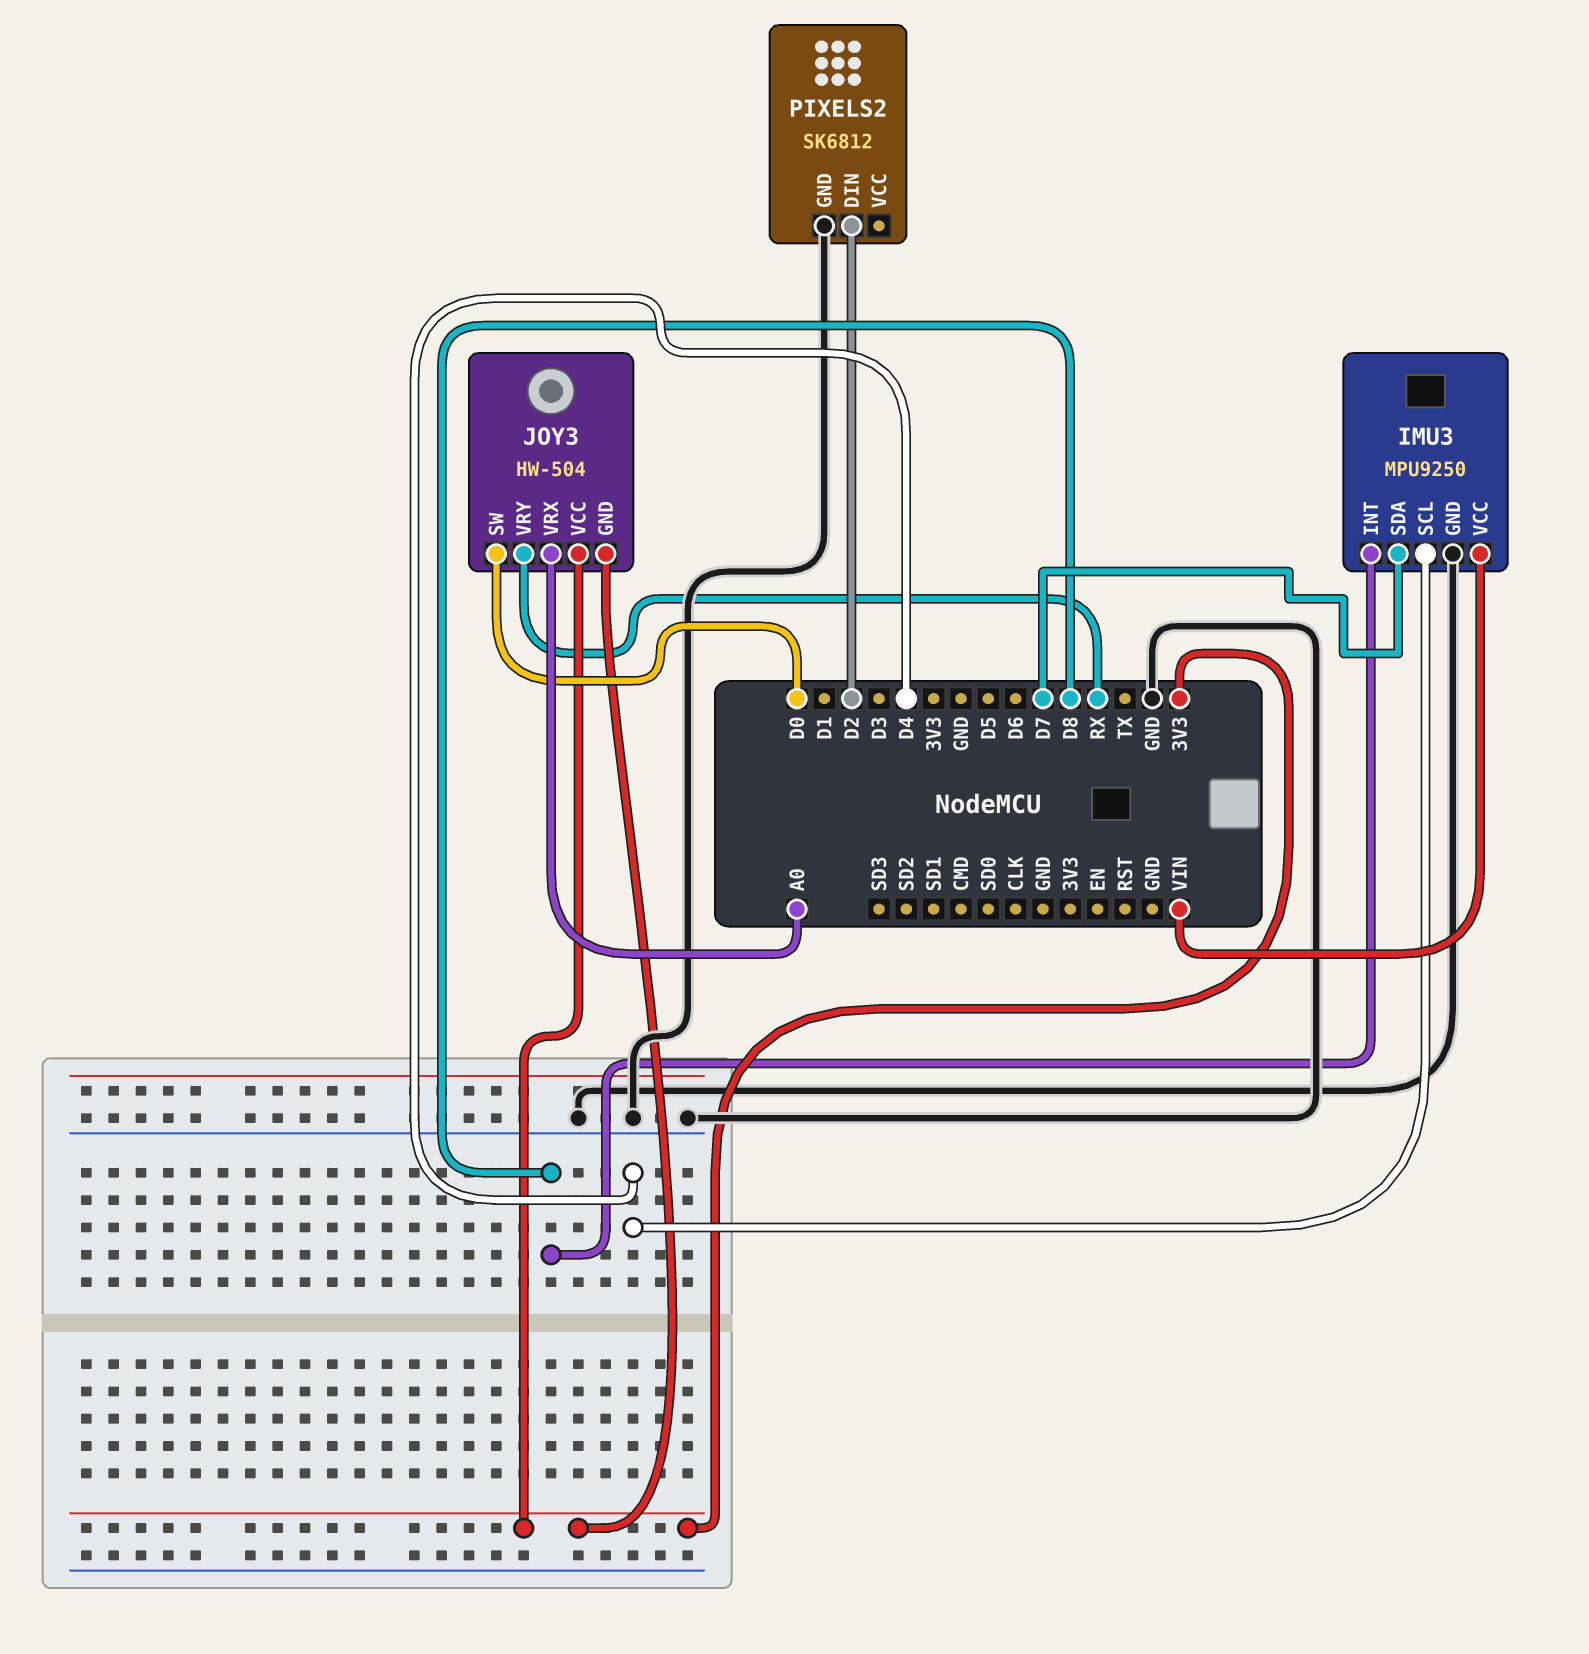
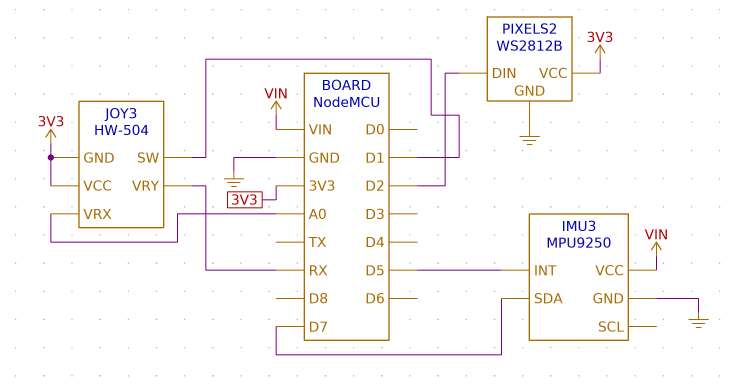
IMU3 pin INT: D8 -> D5
IMU3 pin SCL: D4 -> none
JOY3 pin SW: D0 -> D1
PIXELS2: SK6812 -> WS2812B
PIXELS2 pin VCC: none -> 3V3

